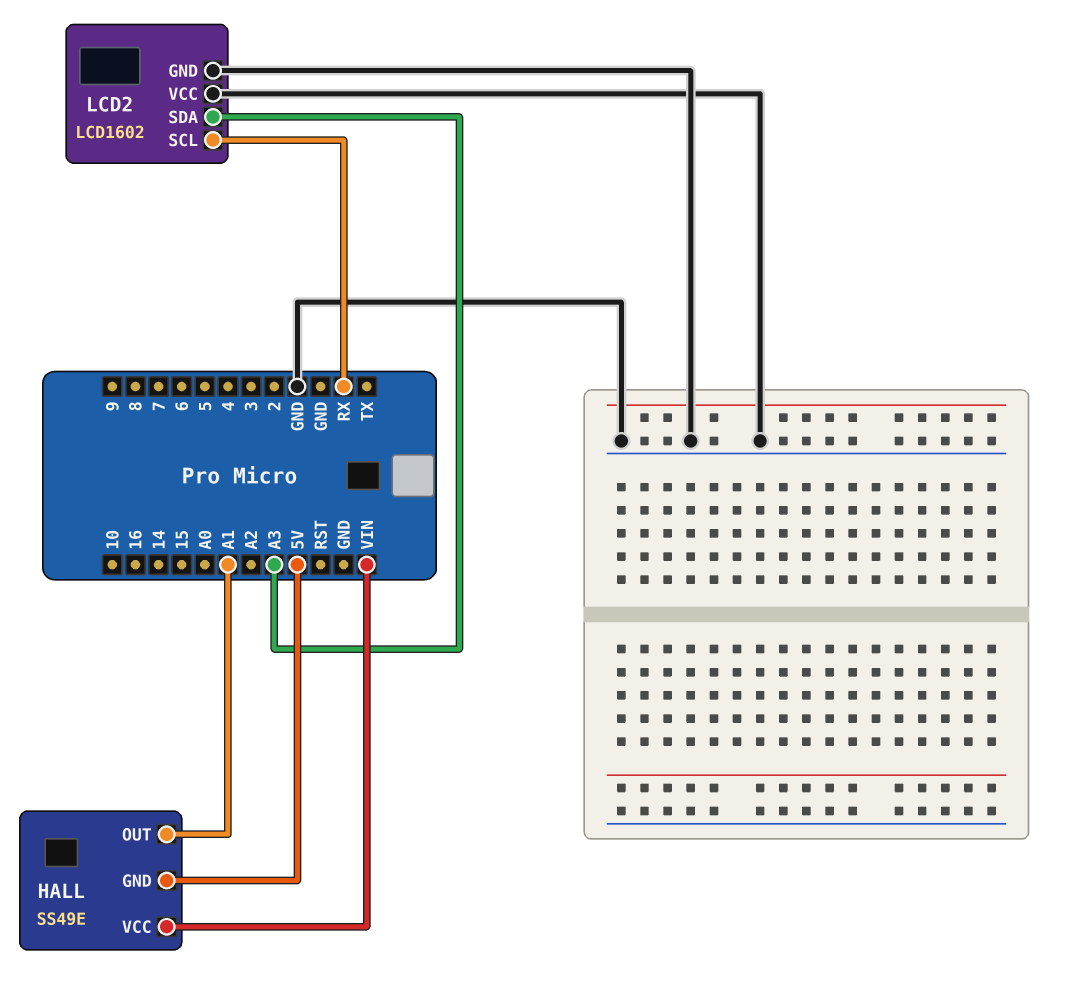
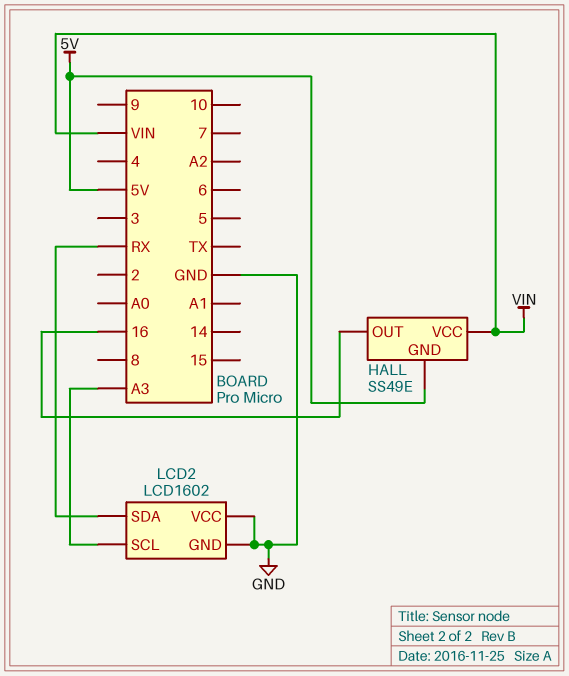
HALL pin OUT: A1 -> 16
LCD2 pin SCL: RX -> A3
LCD2 pin SDA: A3 -> RX

